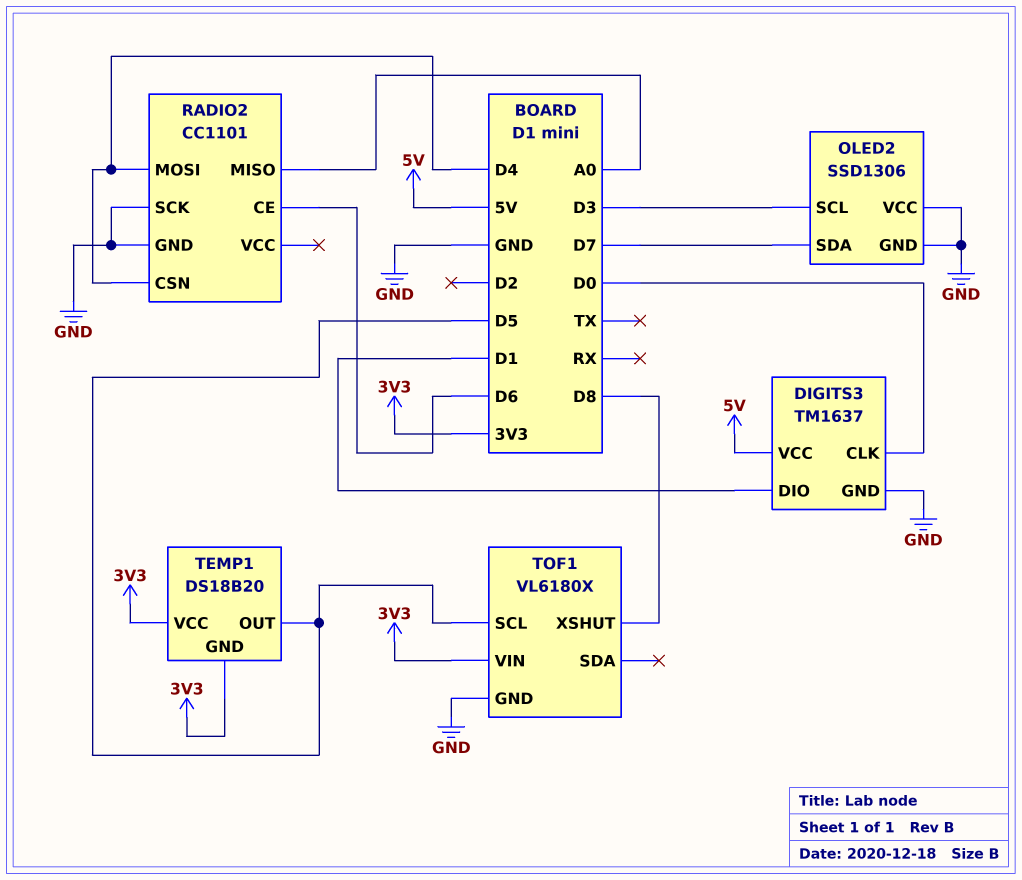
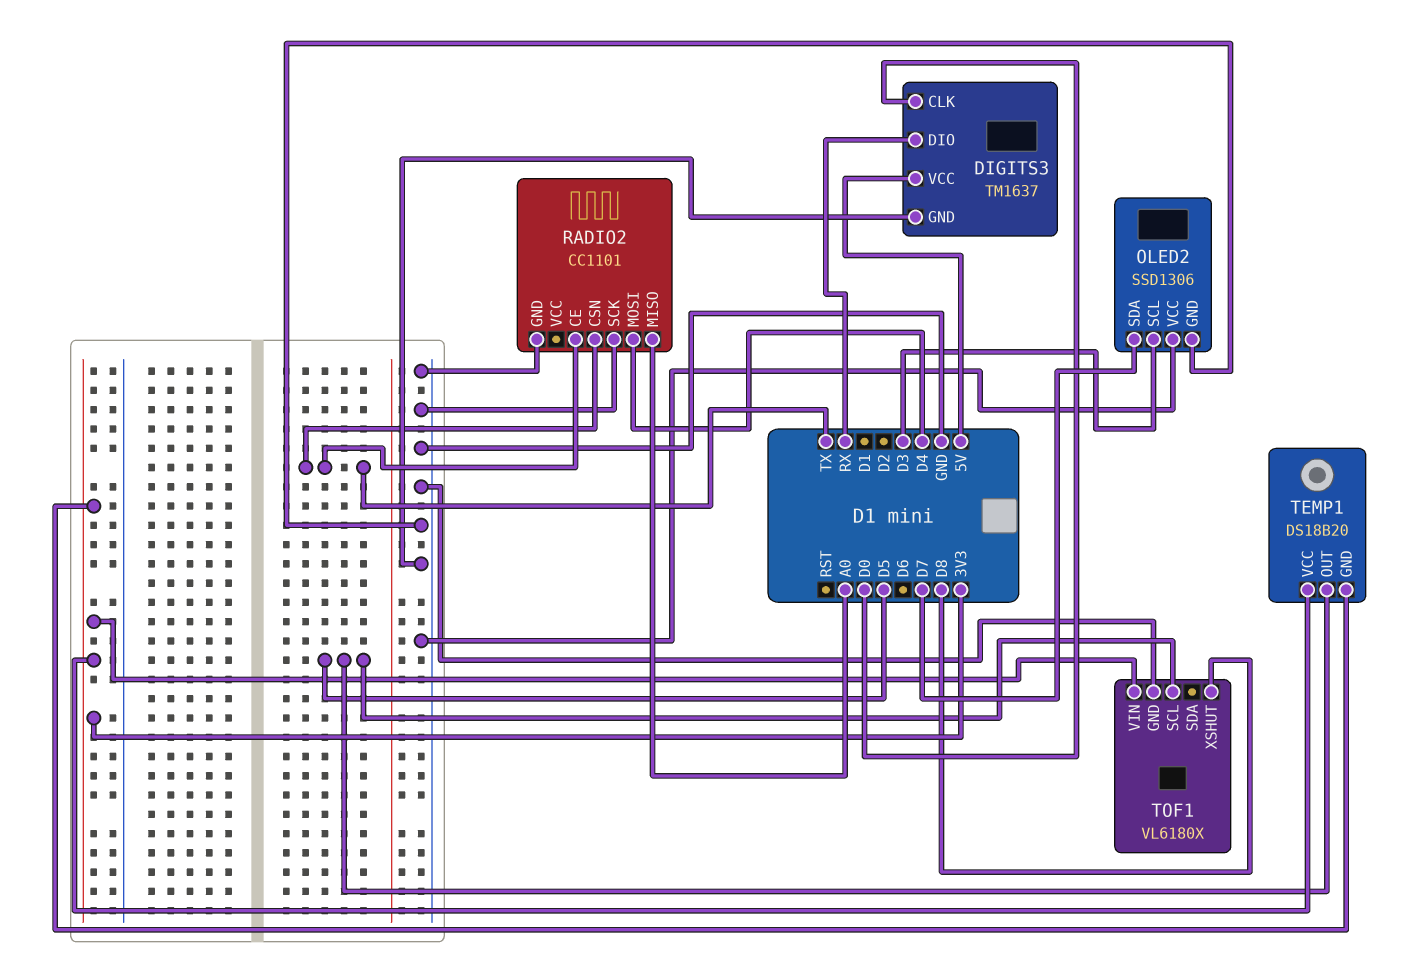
DIGITS3 pin DIO: D1 -> RX
RADIO2 pin CE: D6 -> TX
RADIO2 pin CSN: D4 -> TX

